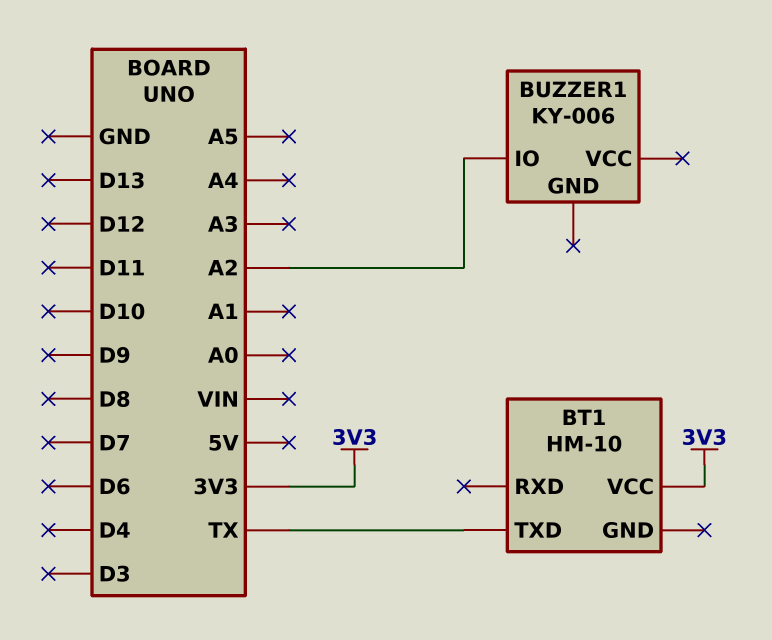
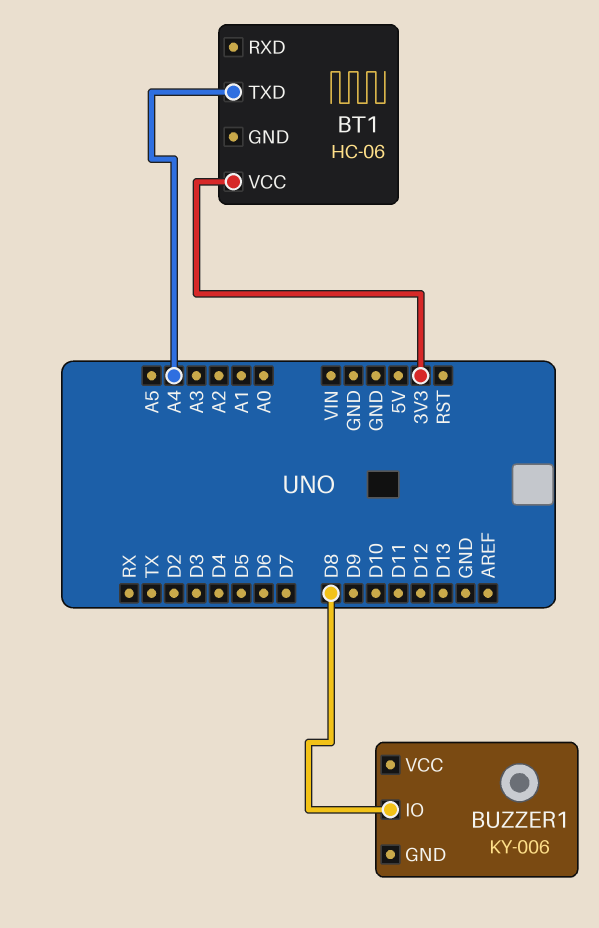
BT1: HM-10 -> HC-06
BT1 pin TXD: TX -> A4
BUZZER1 pin IO: A2 -> D8

